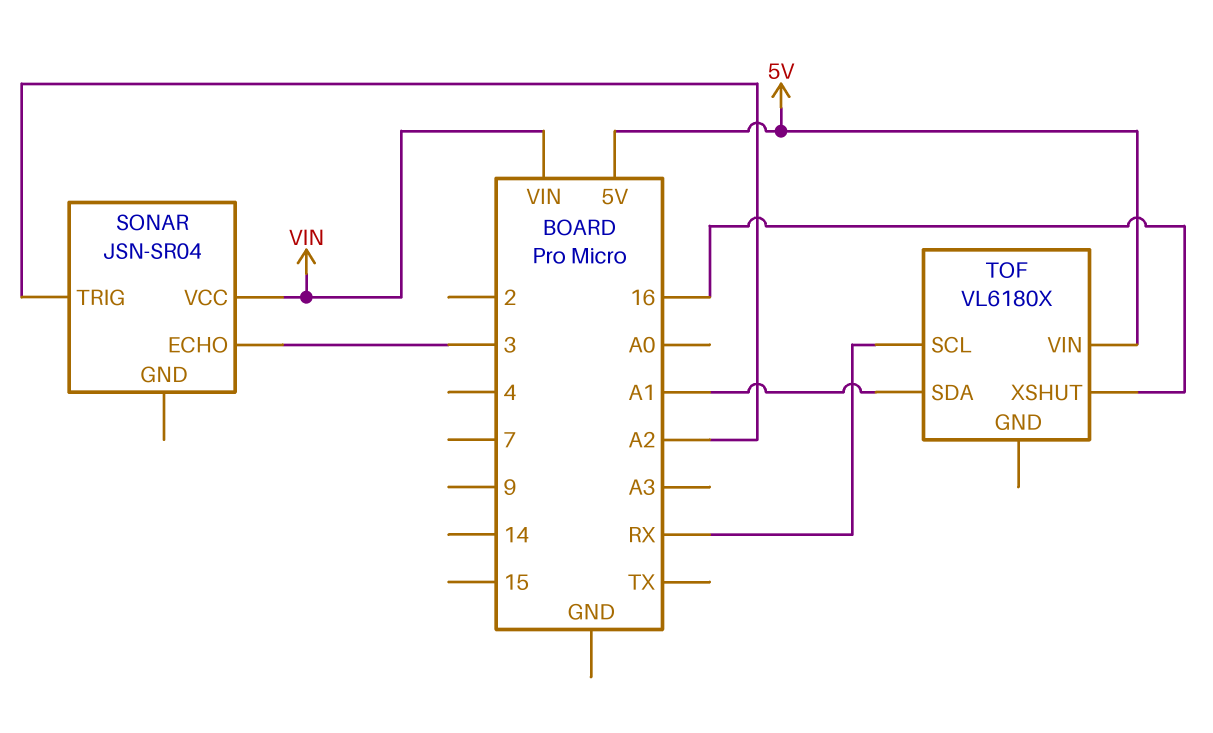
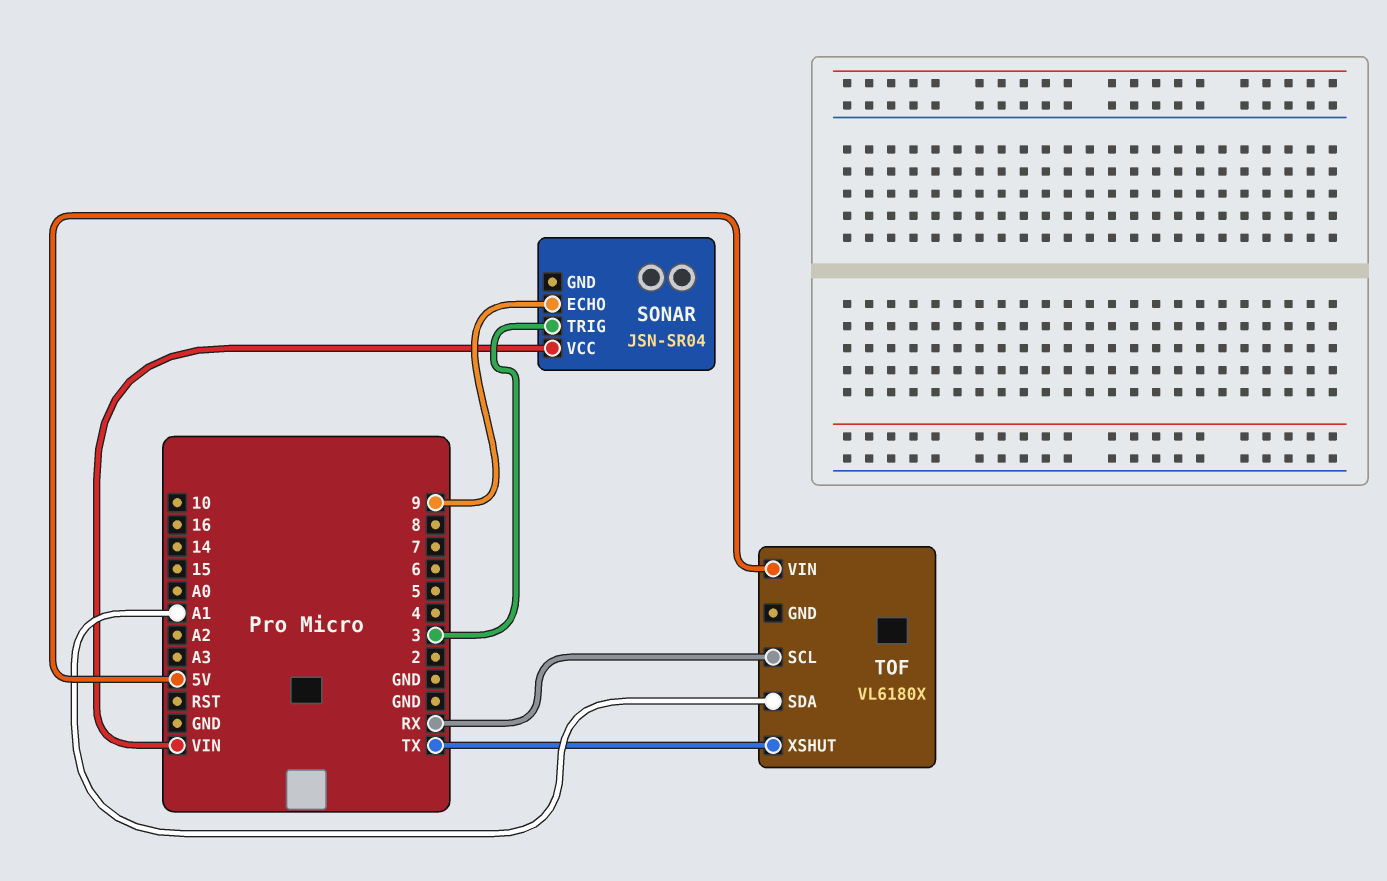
SONAR pin ECHO: 3 -> 9
SONAR pin TRIG: A2 -> 3
TOF pin XSHUT: 16 -> TX

